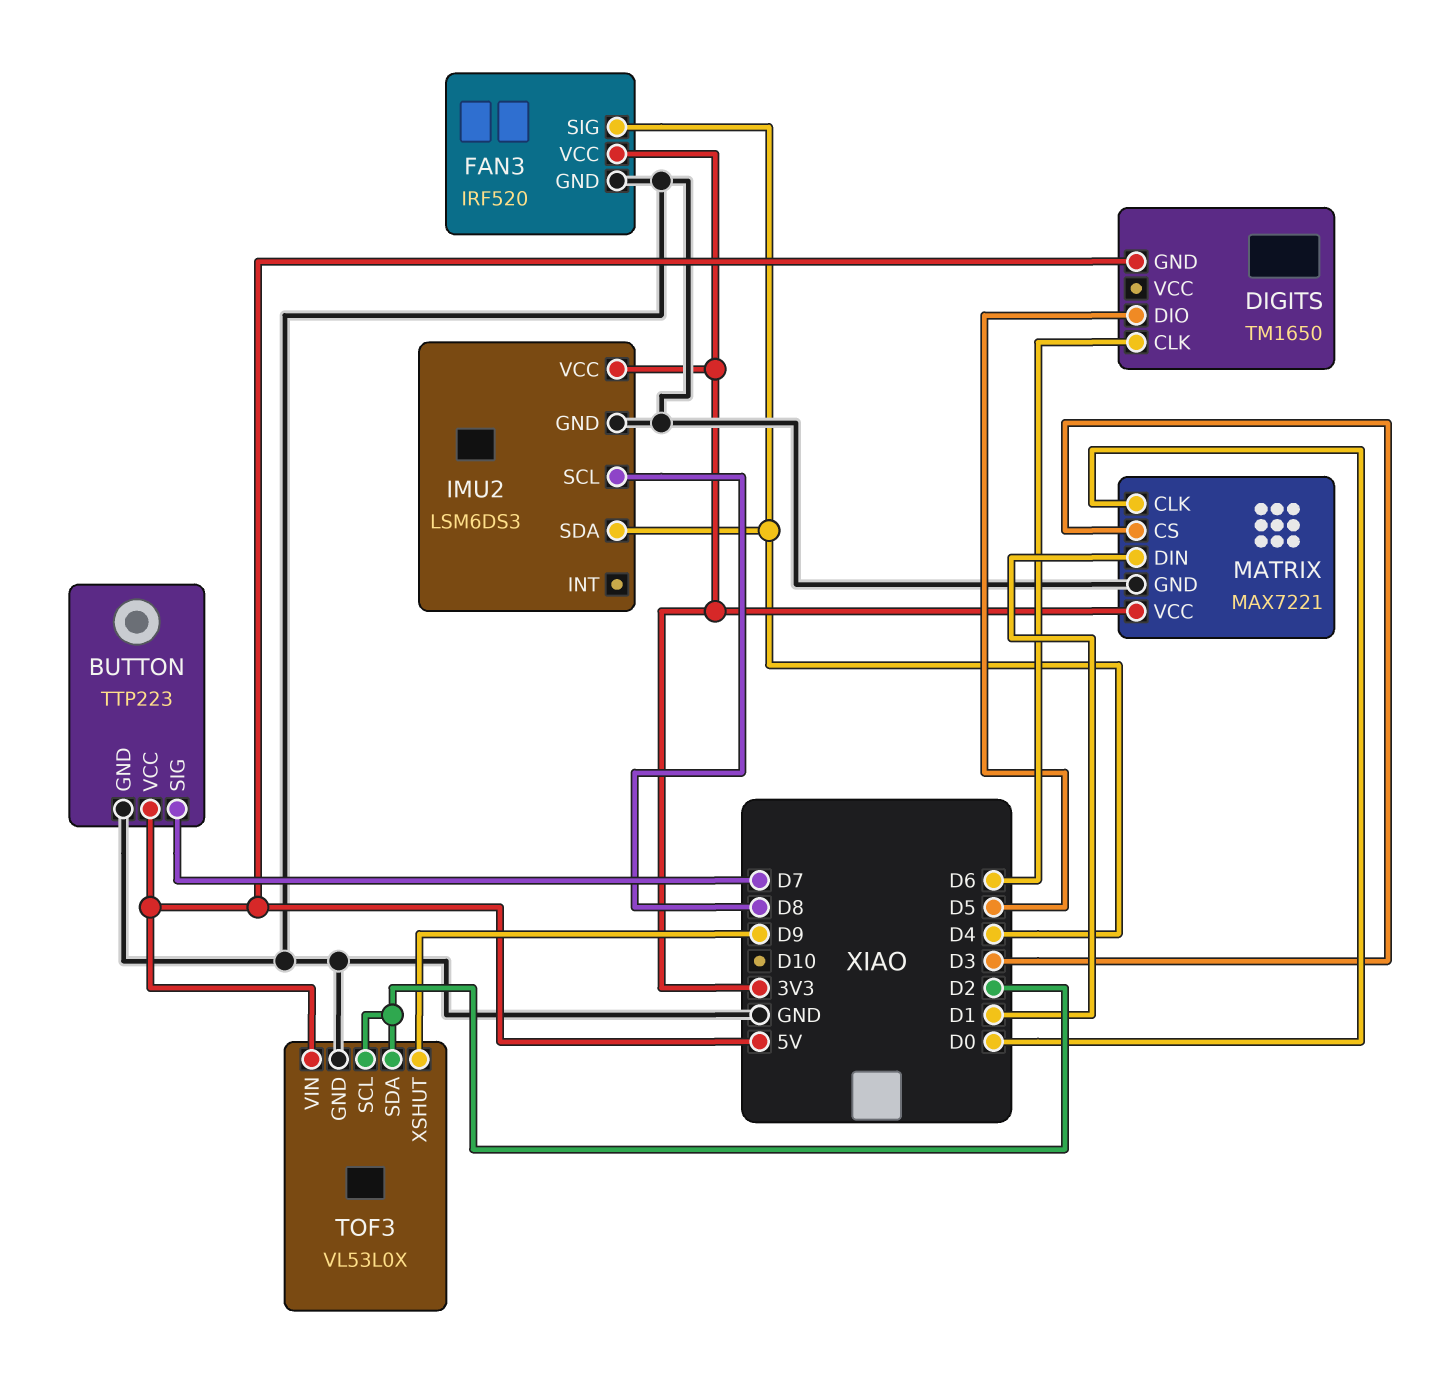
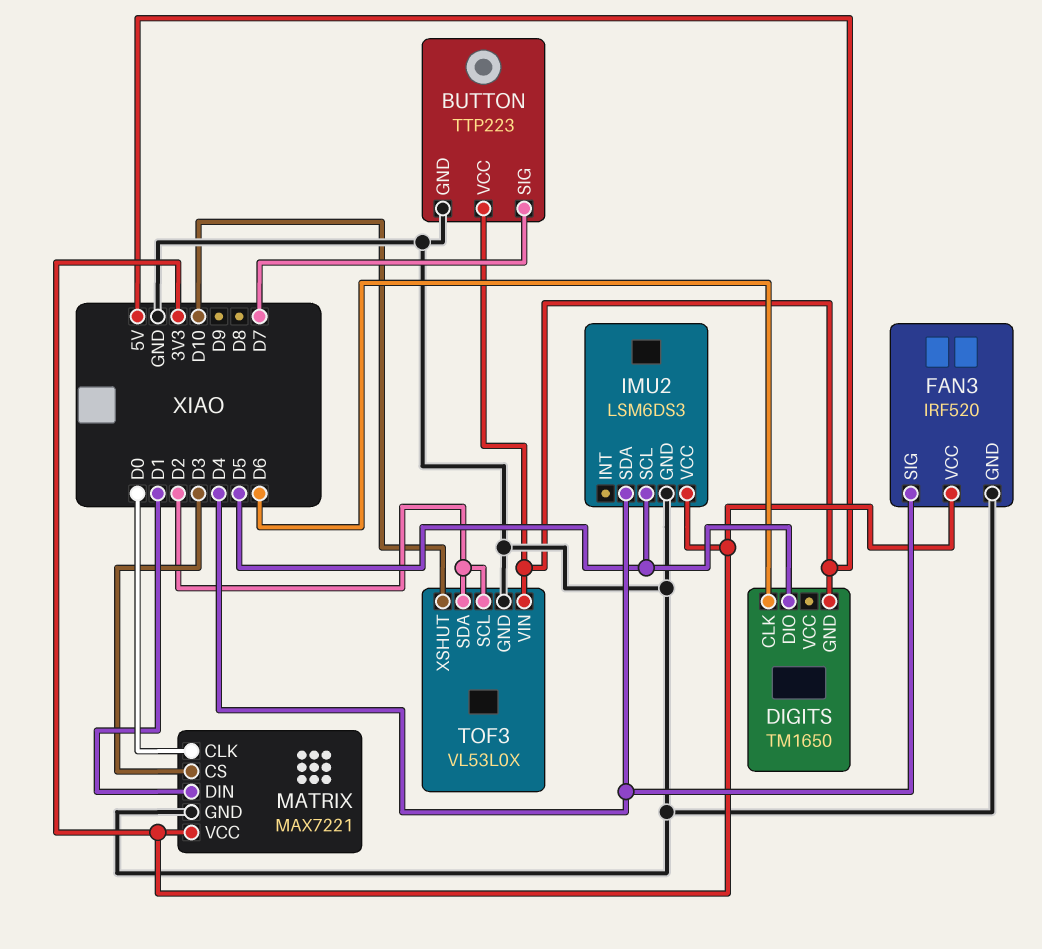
IMU2 pin SCL: D8 -> D5
TOF3 pin XSHUT: D9 -> D10

